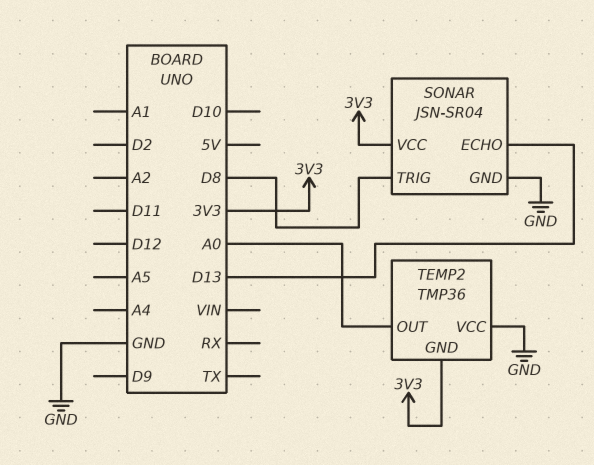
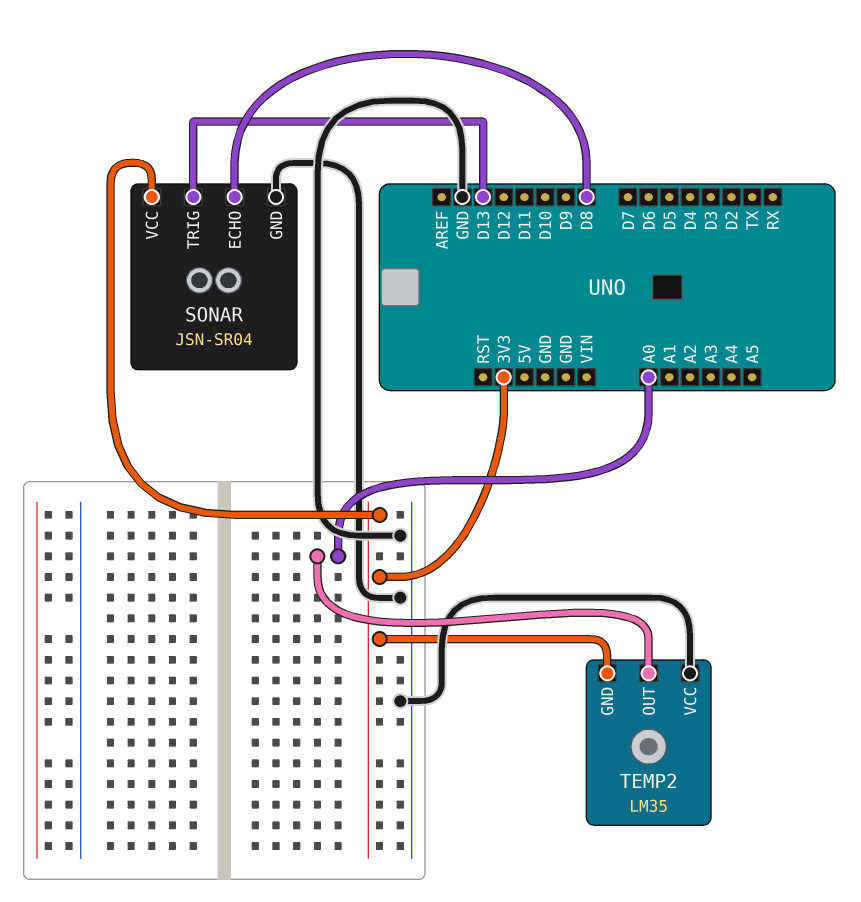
SONAR pin ECHO: D13 -> D8
SONAR pin TRIG: D8 -> D13
TEMP2: TMP36 -> LM35

